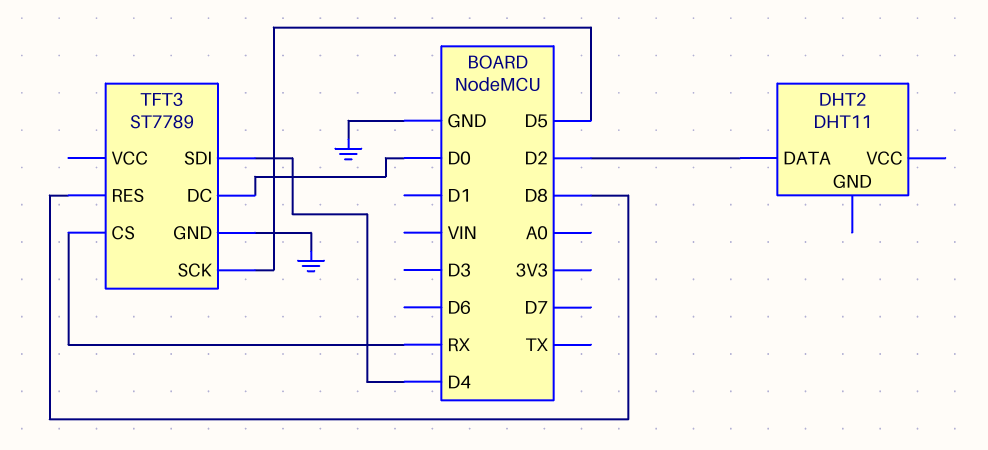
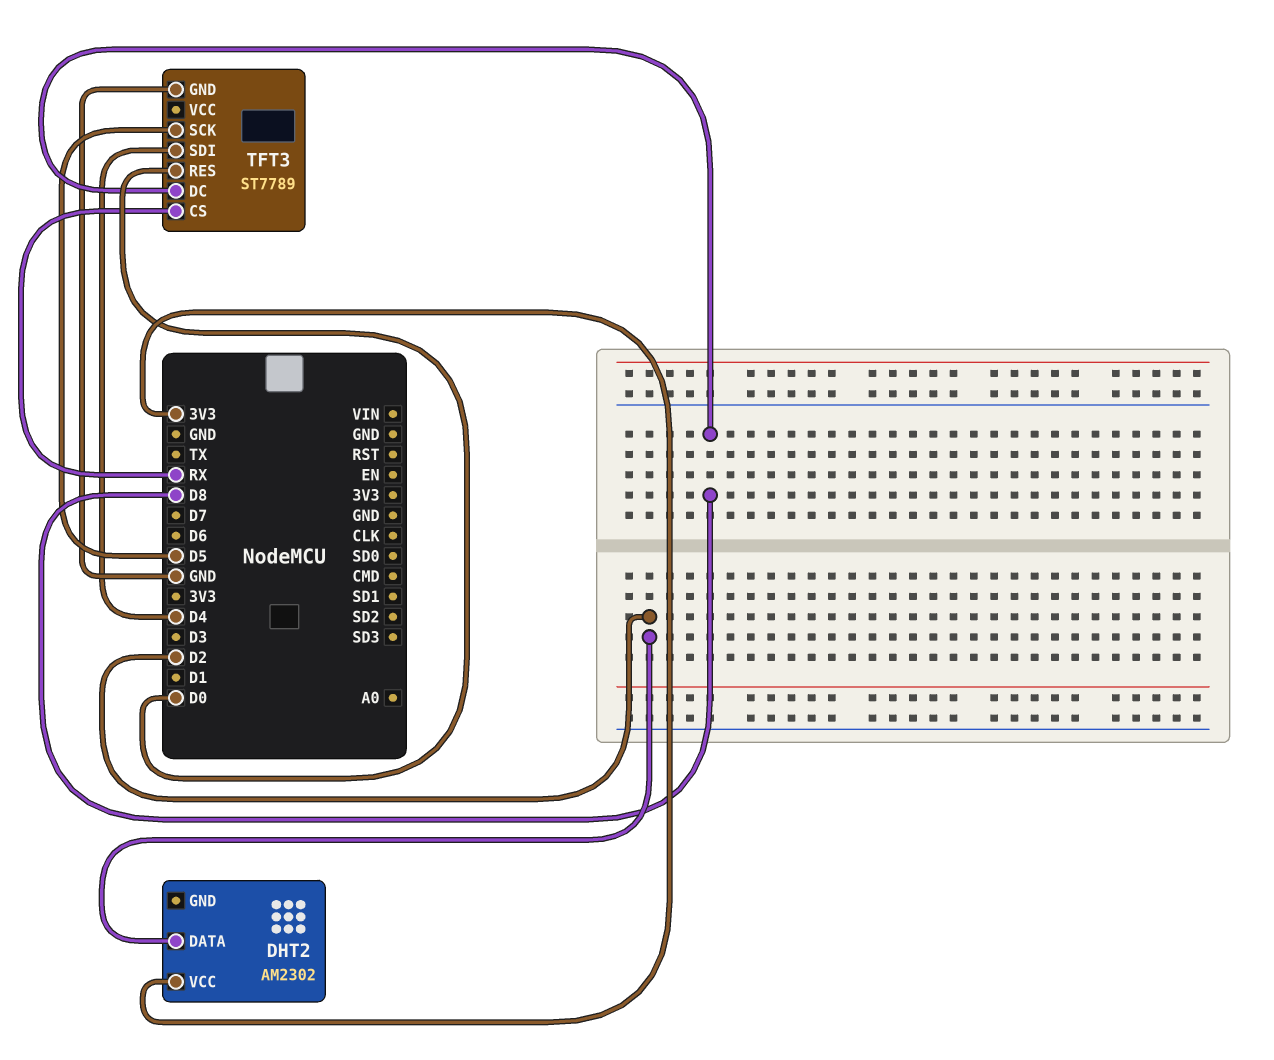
DHT2: DHT11 -> AM2302
DHT2 pin VCC: none -> 3V3
TFT3 pin DC: D0 -> D8
TFT3 pin RES: D8 -> D0

